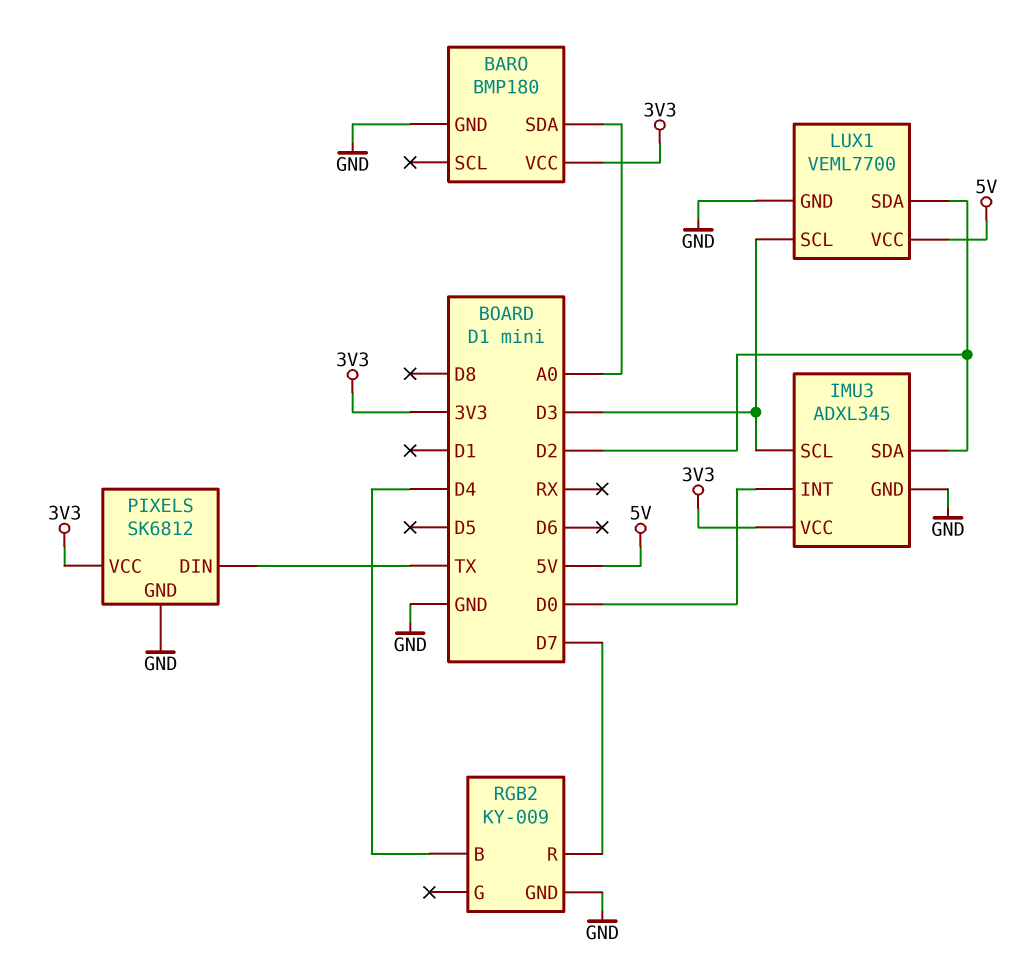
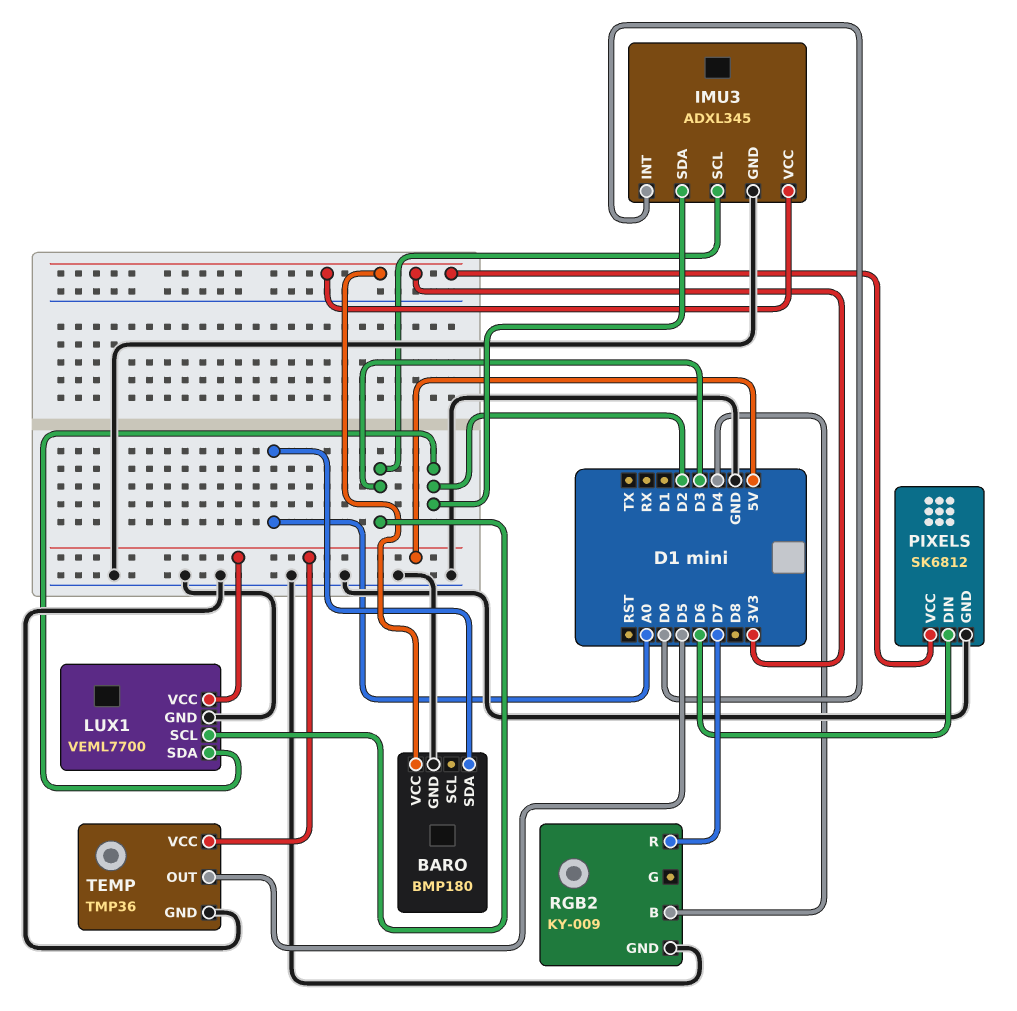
PIXELS pin DIN: TX -> D6
TEMP: none -> TMP36
TEMP pin GND: none -> GND
TEMP pin OUT: none -> D5
TEMP pin VCC: none -> 5V

